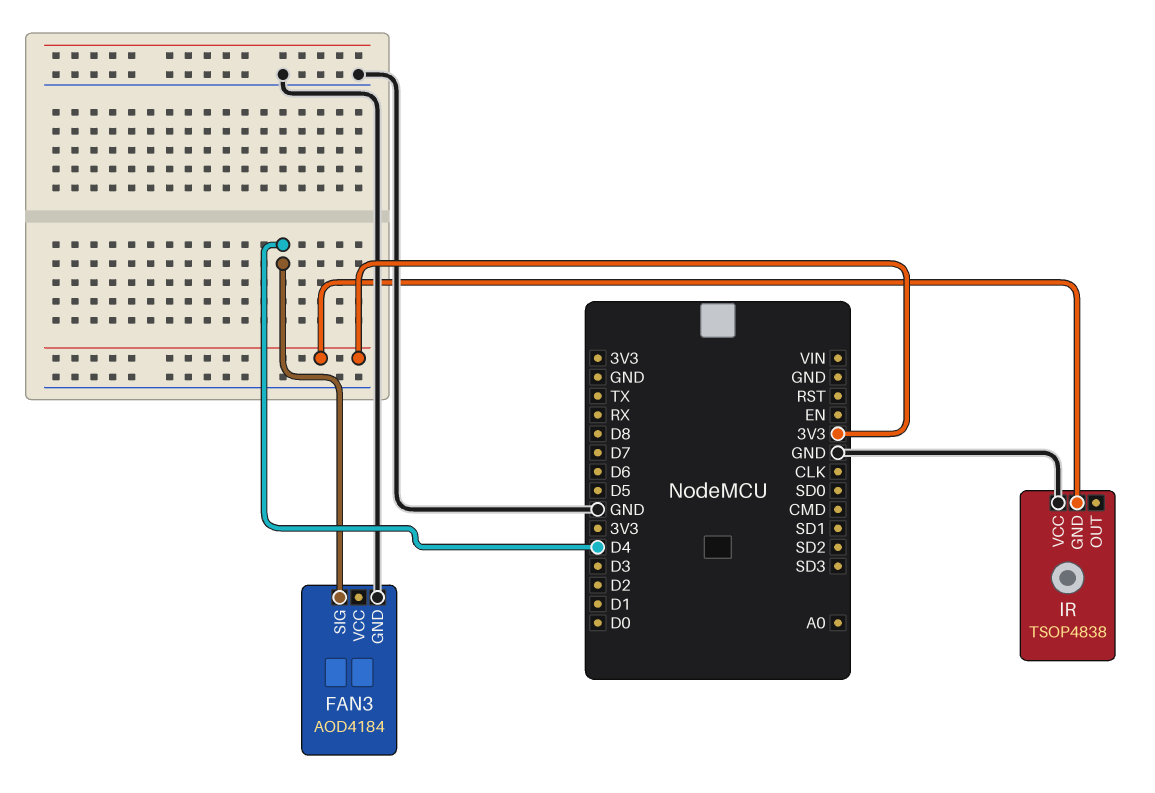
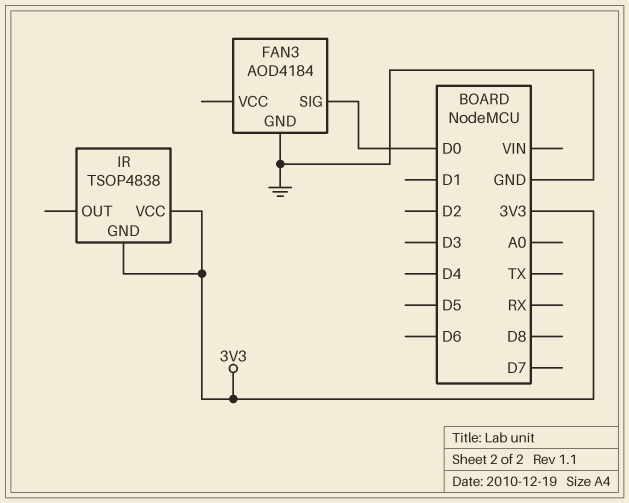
FAN3 pin SIG: D4 -> D0
IR pin VCC: GND -> 3V3

